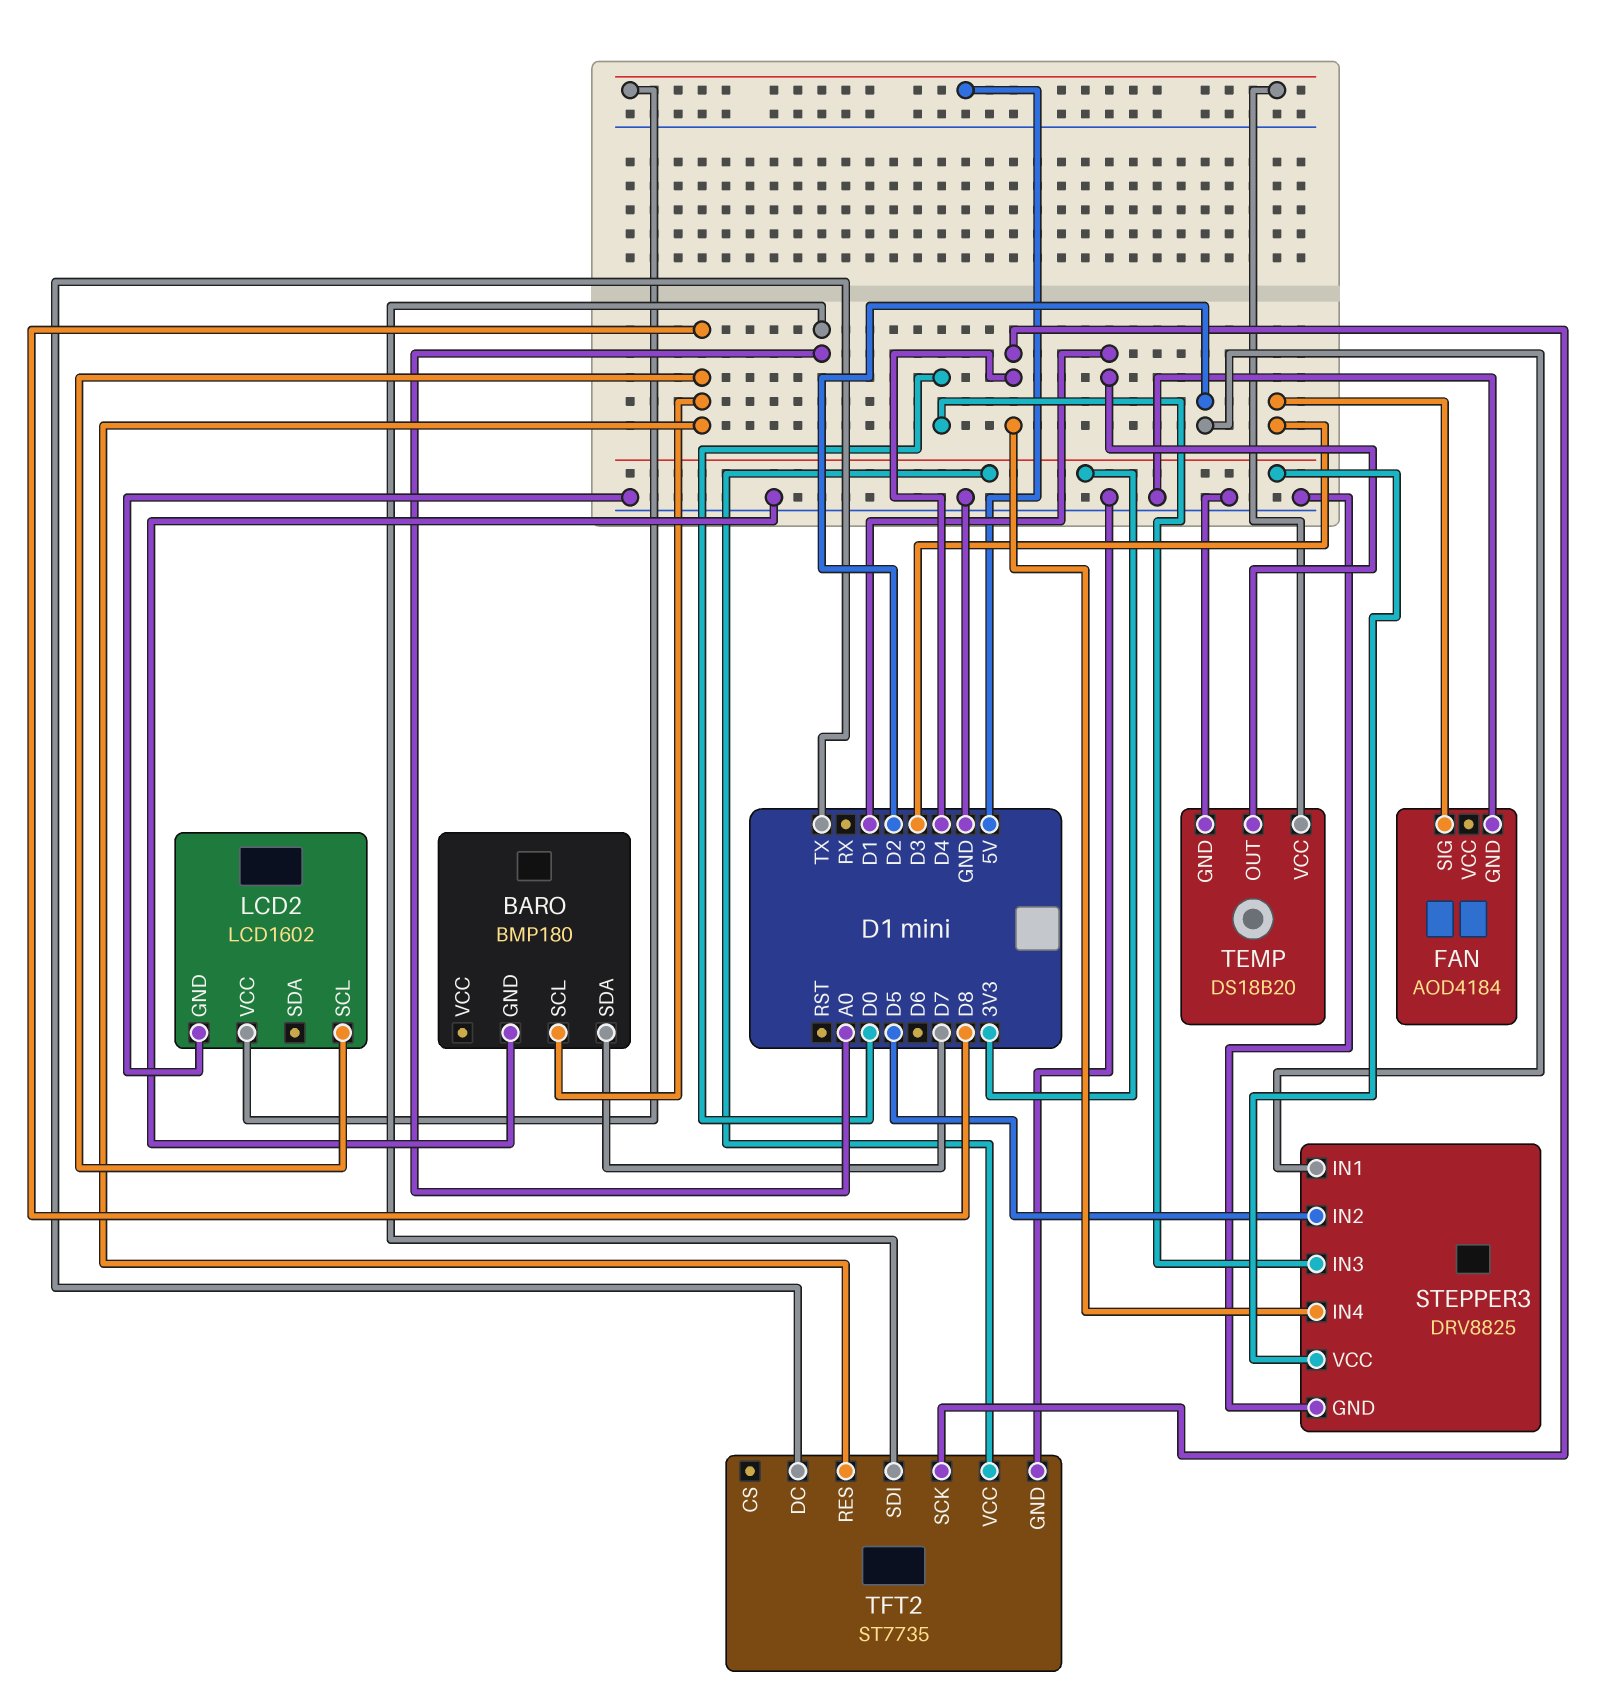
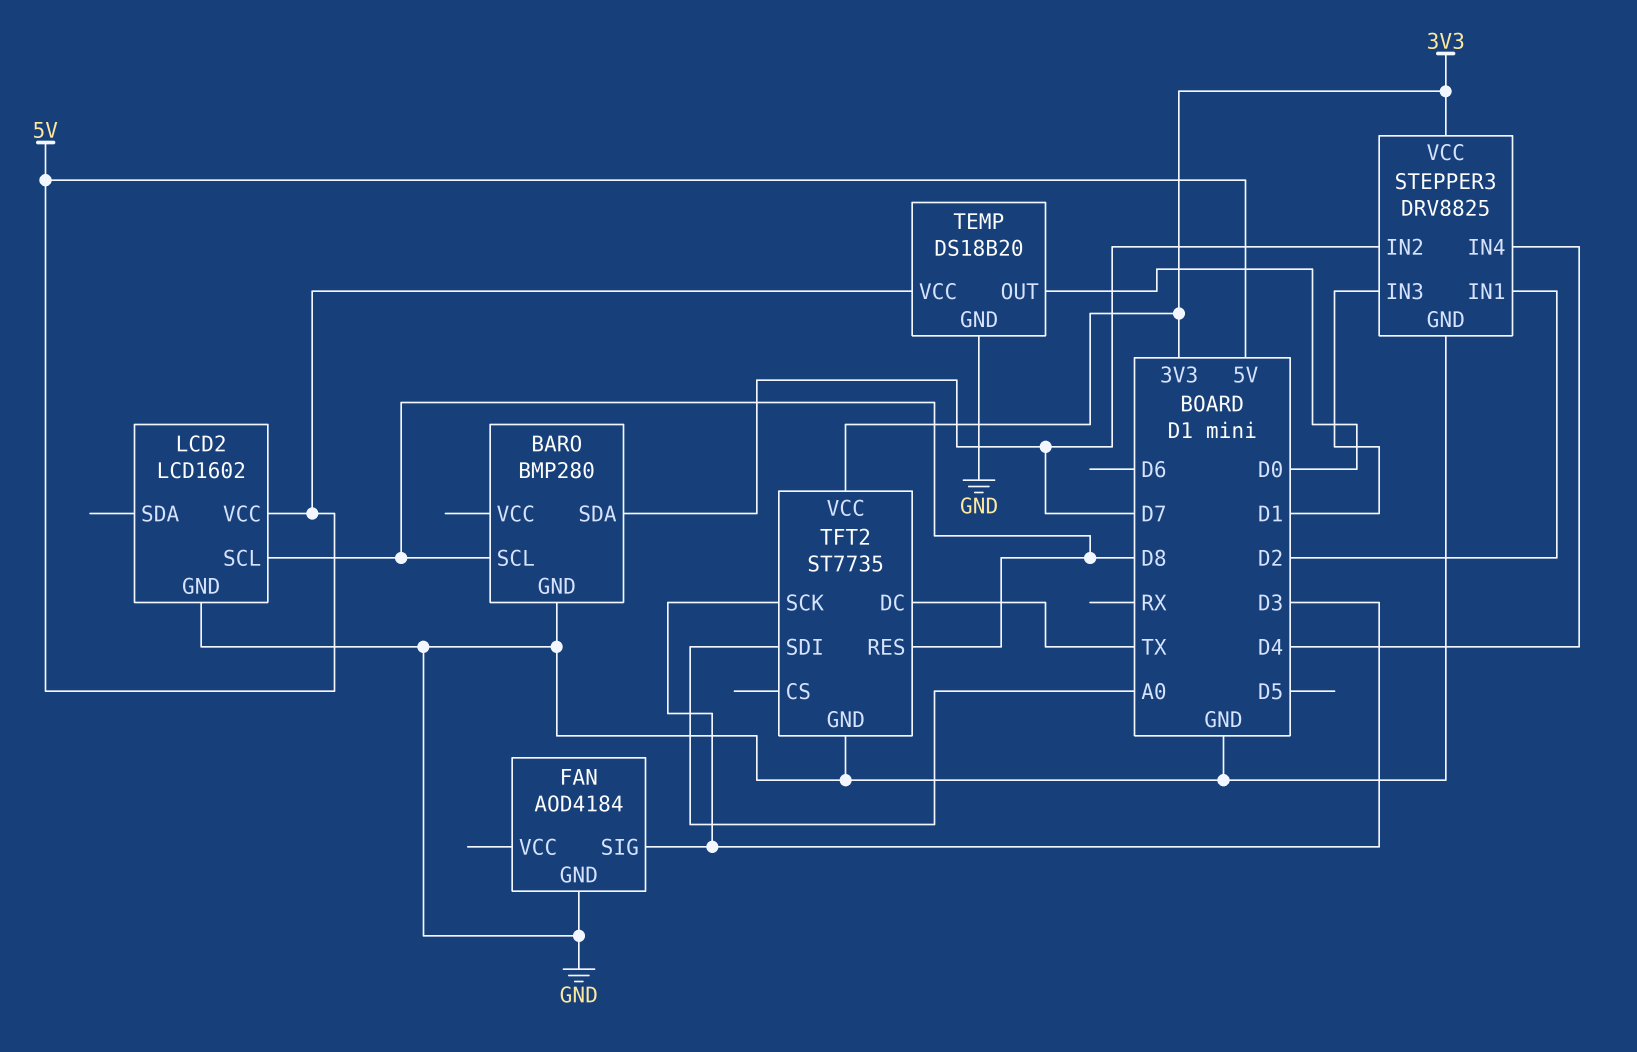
BARO: BMP180 -> BMP280
STEPPER3 pin IN2: D5 -> D7
STEPPER3 pin IN3: D0 -> D1
TEMP pin OUT: D1 -> D0
TFT2 pin SCK: D4 -> D3

